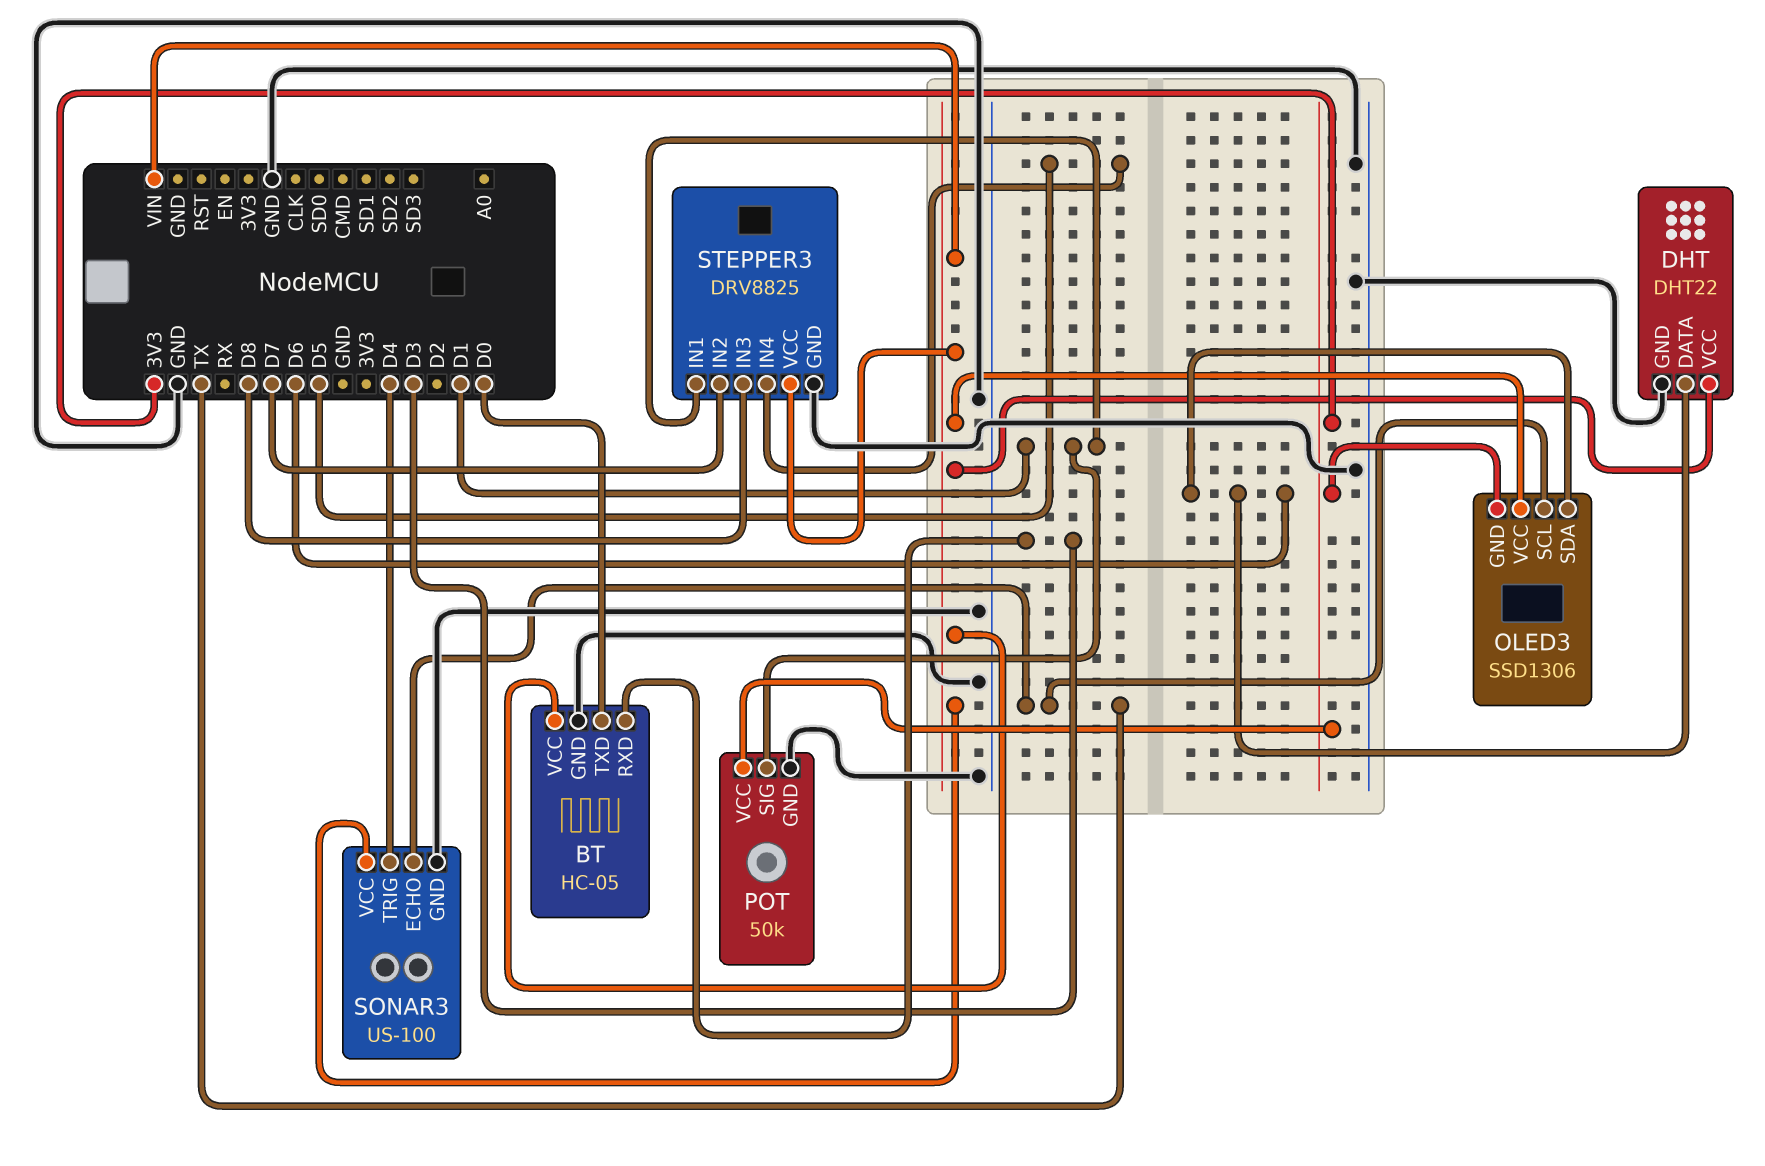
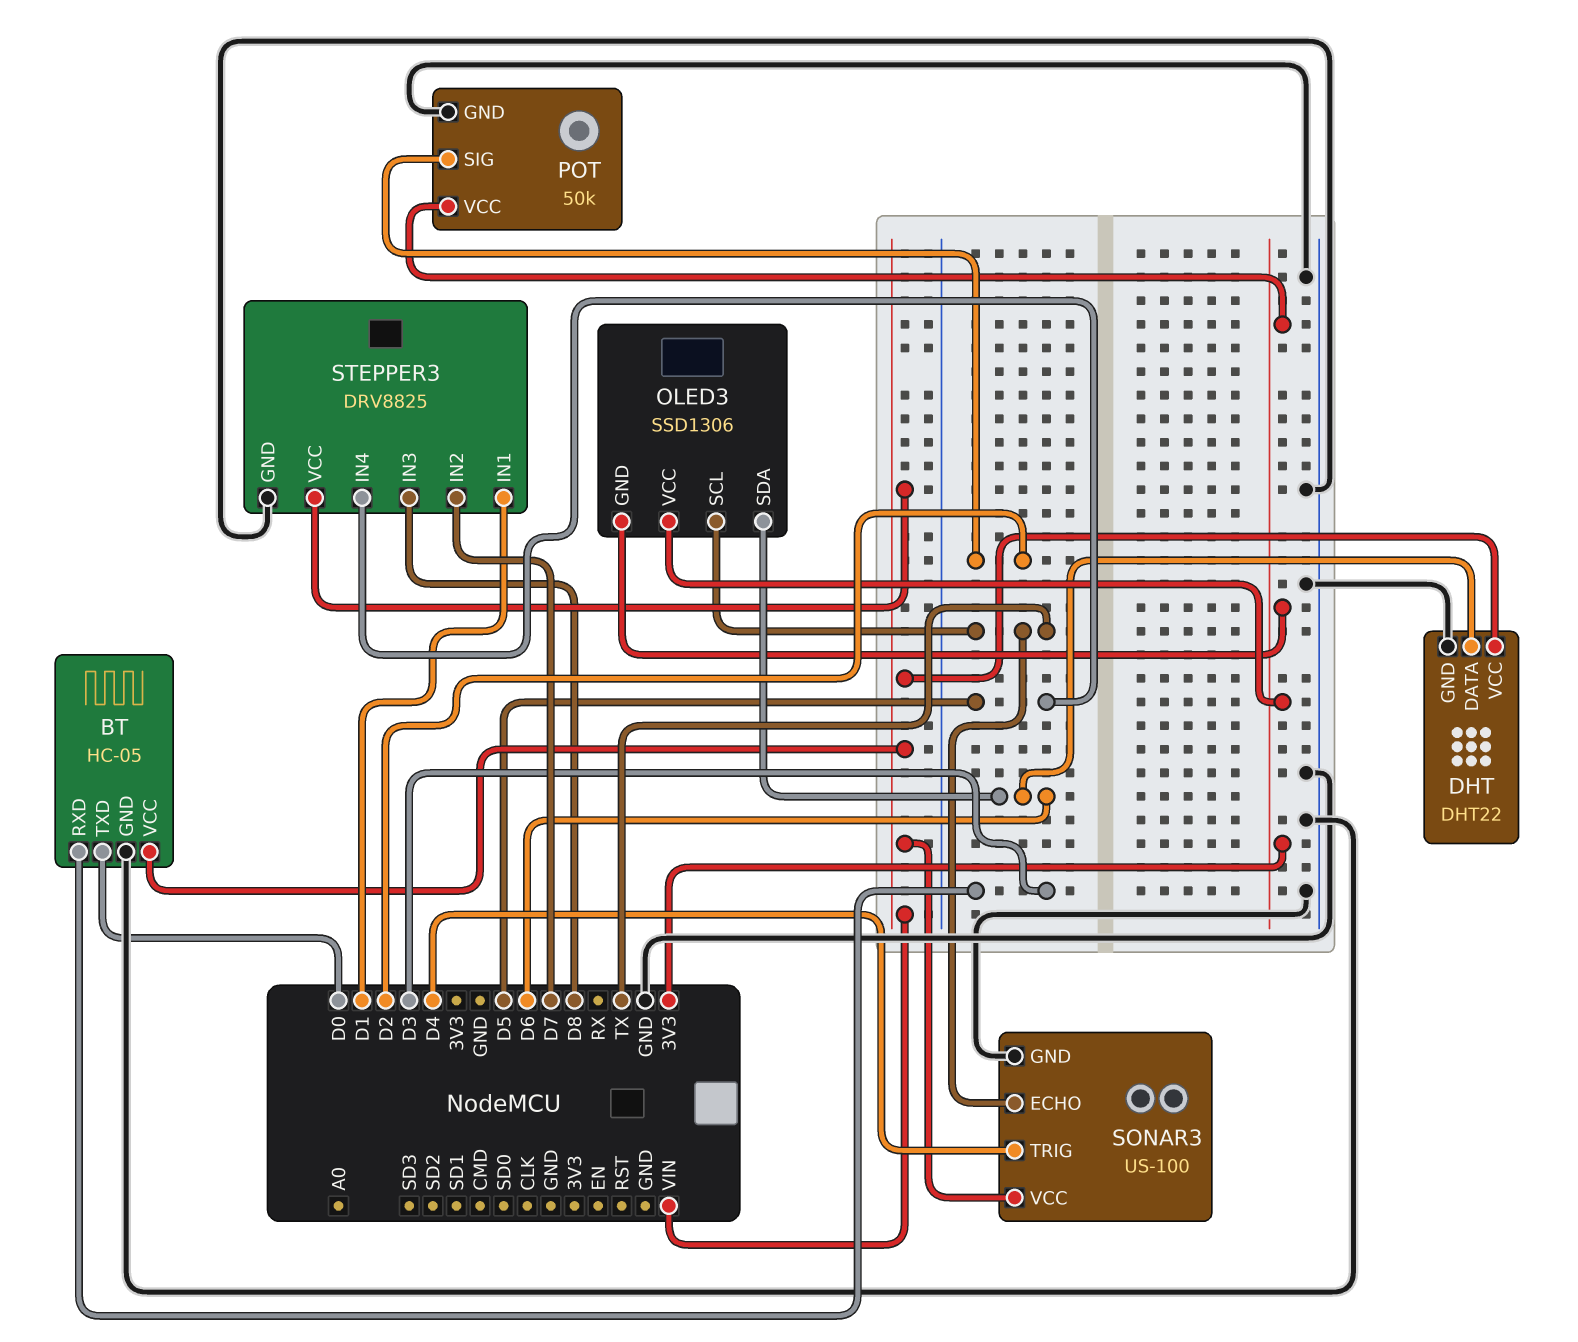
OLED3 pin VCC: VIN -> 3V3
POT pin SIG: D1 -> D2

